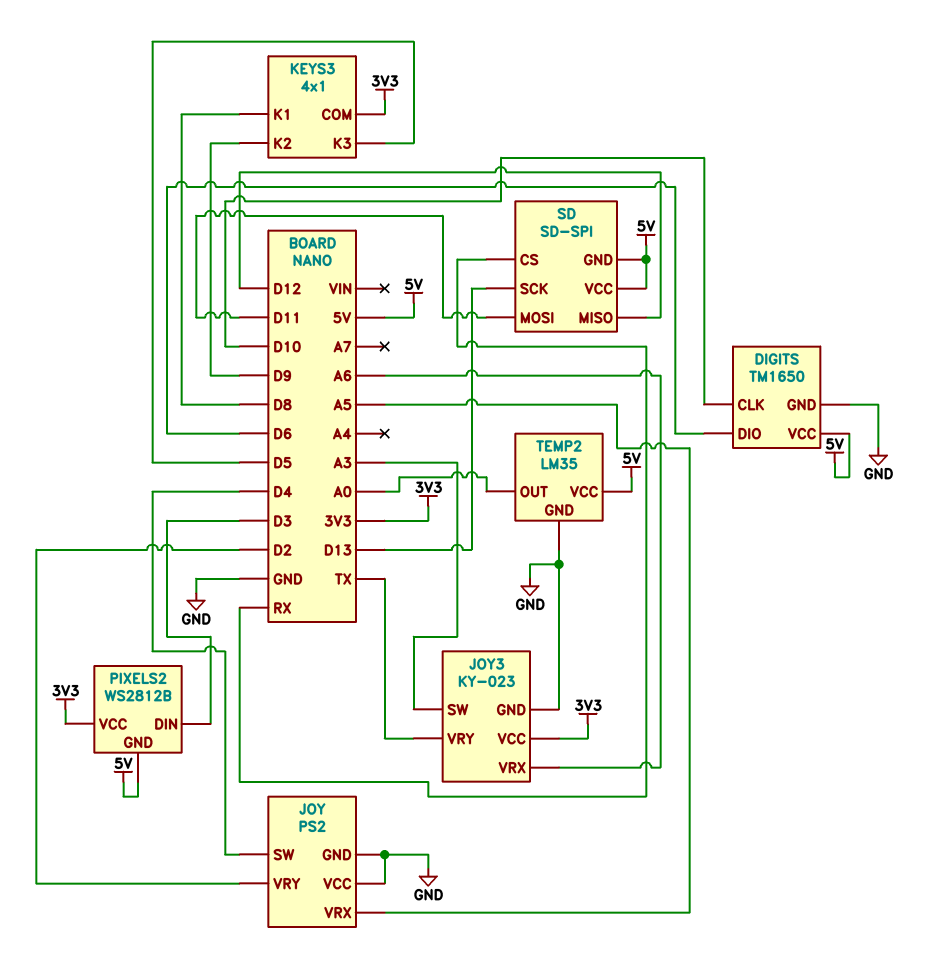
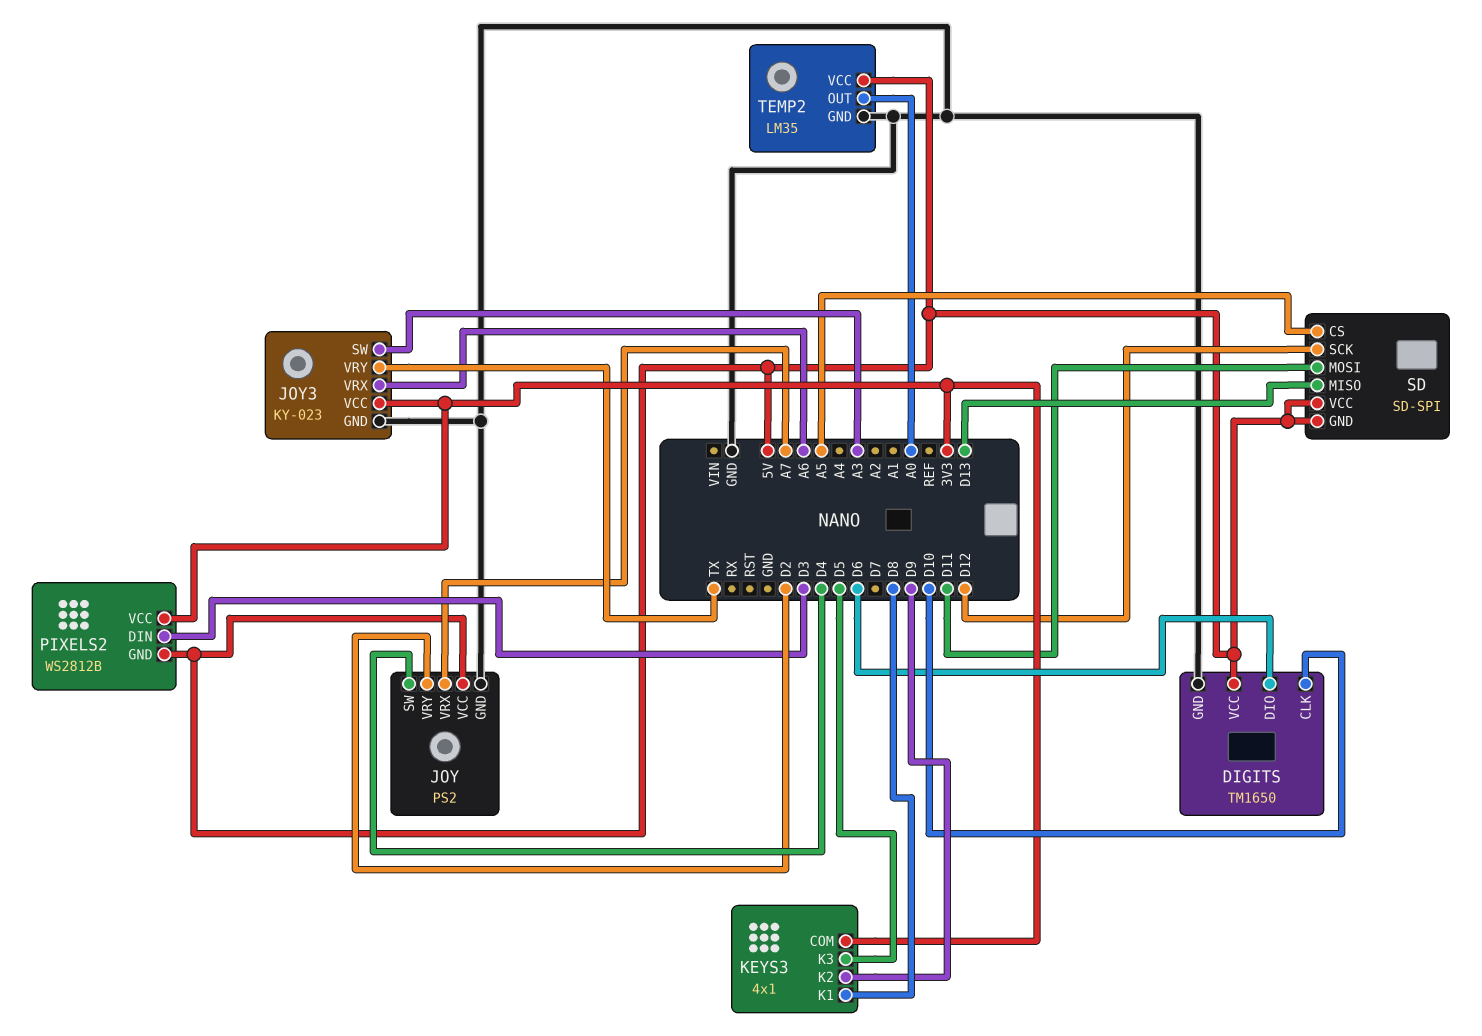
JOY pin VCC: GND -> 5V
JOY pin VRX: A5 -> A7
SD pin CS: RX -> A5
SD pin MISO: D12 -> D13
SD pin SCK: D13 -> D12

